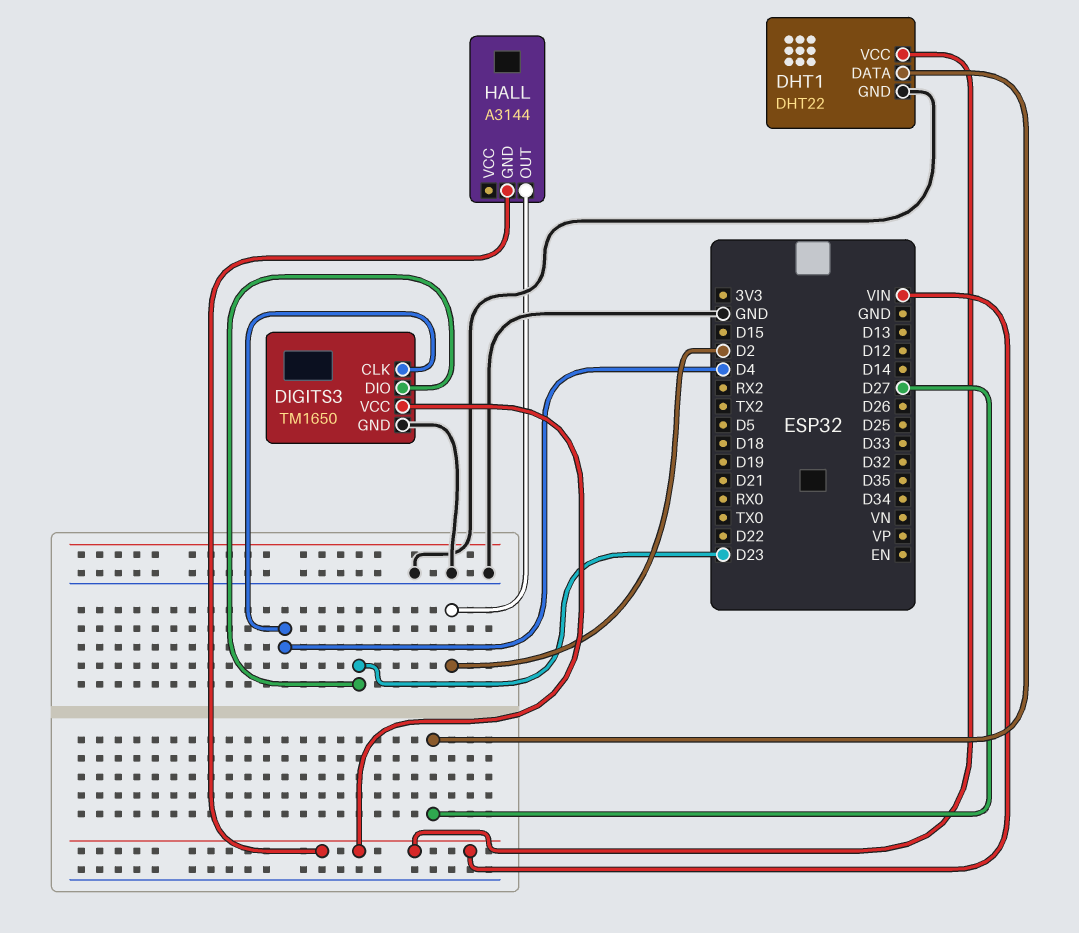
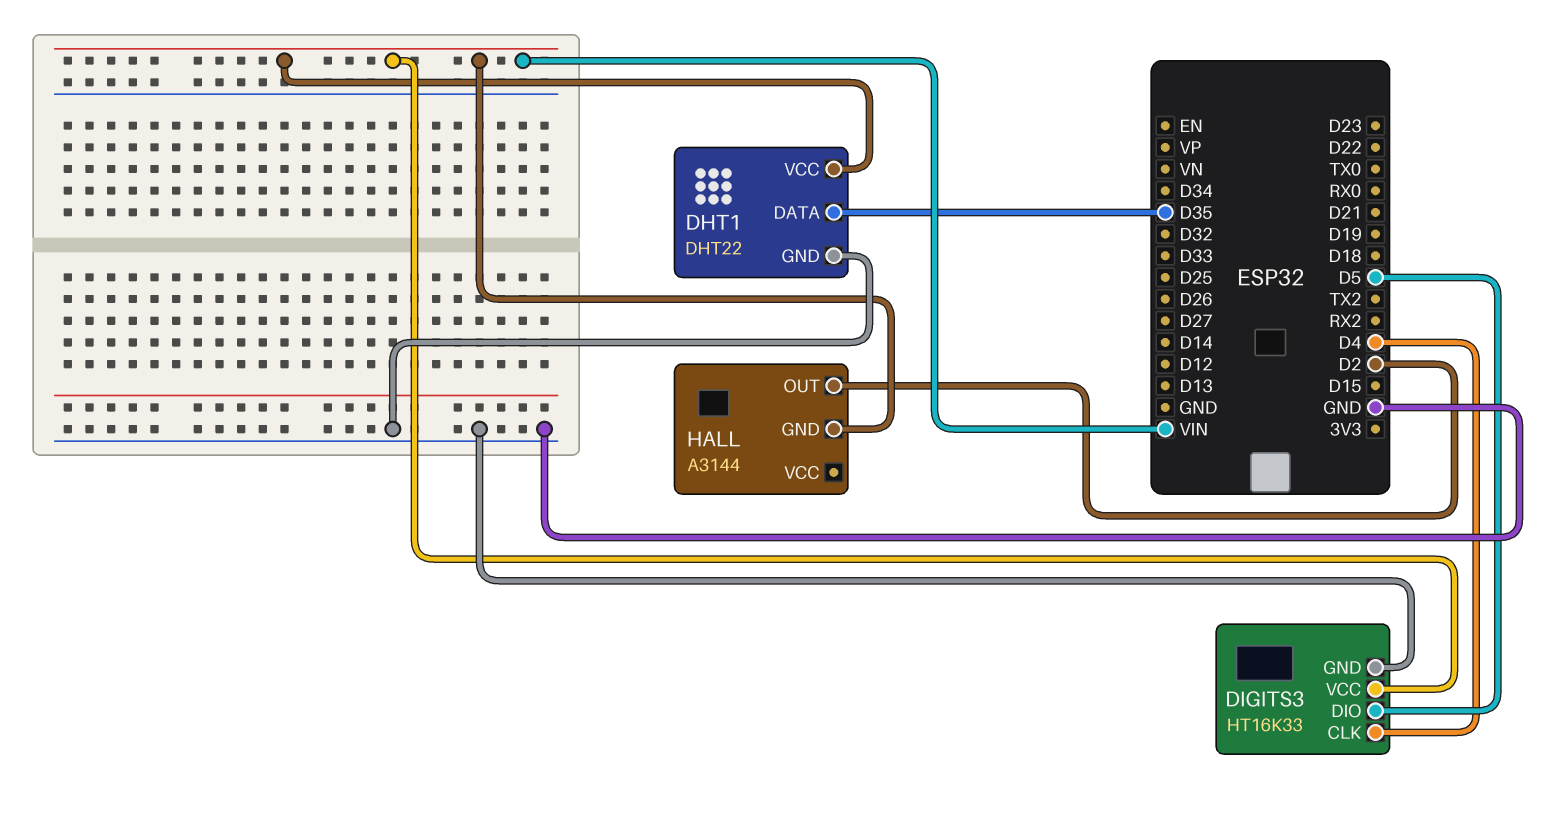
DHT1 pin DATA: D27 -> D35
DIGITS3: TM1650 -> HT16K33
DIGITS3 pin DIO: D23 -> D5

